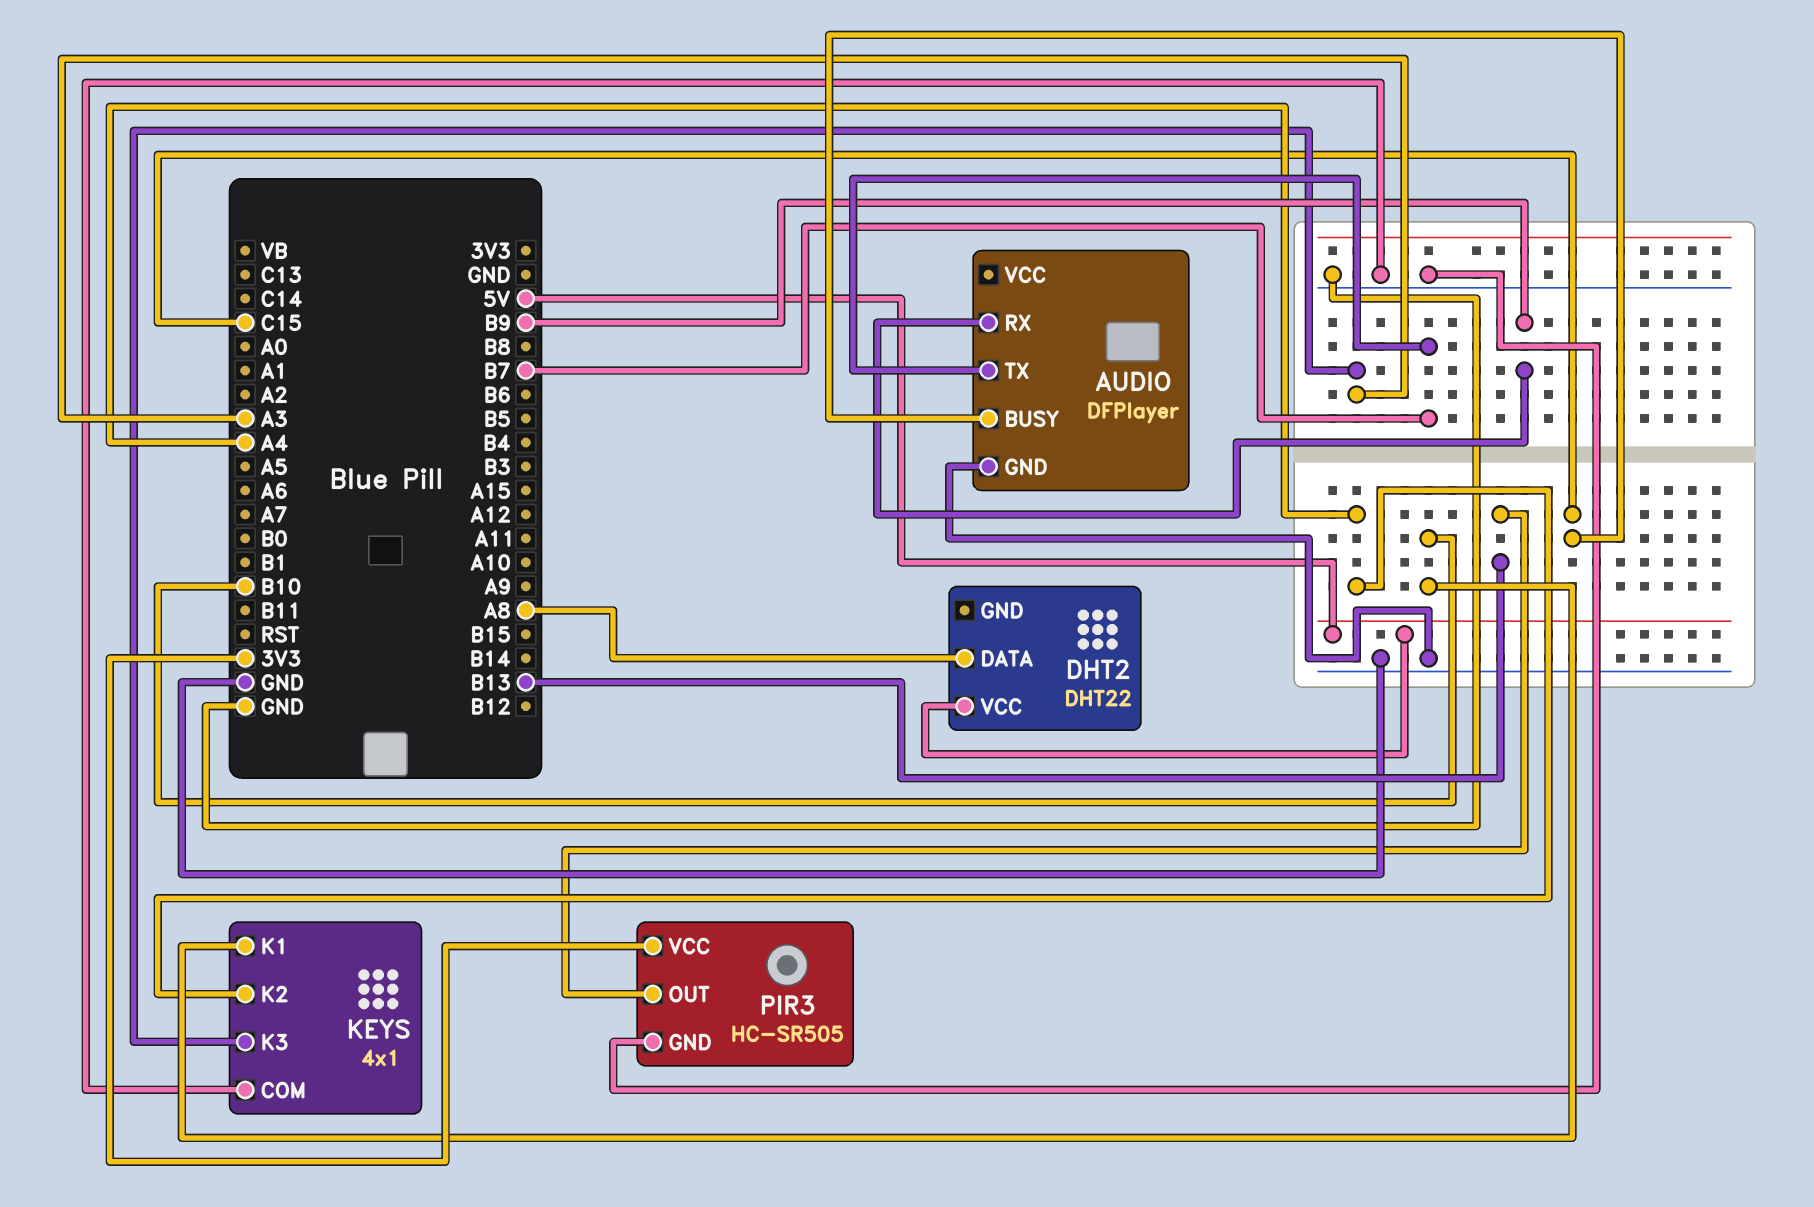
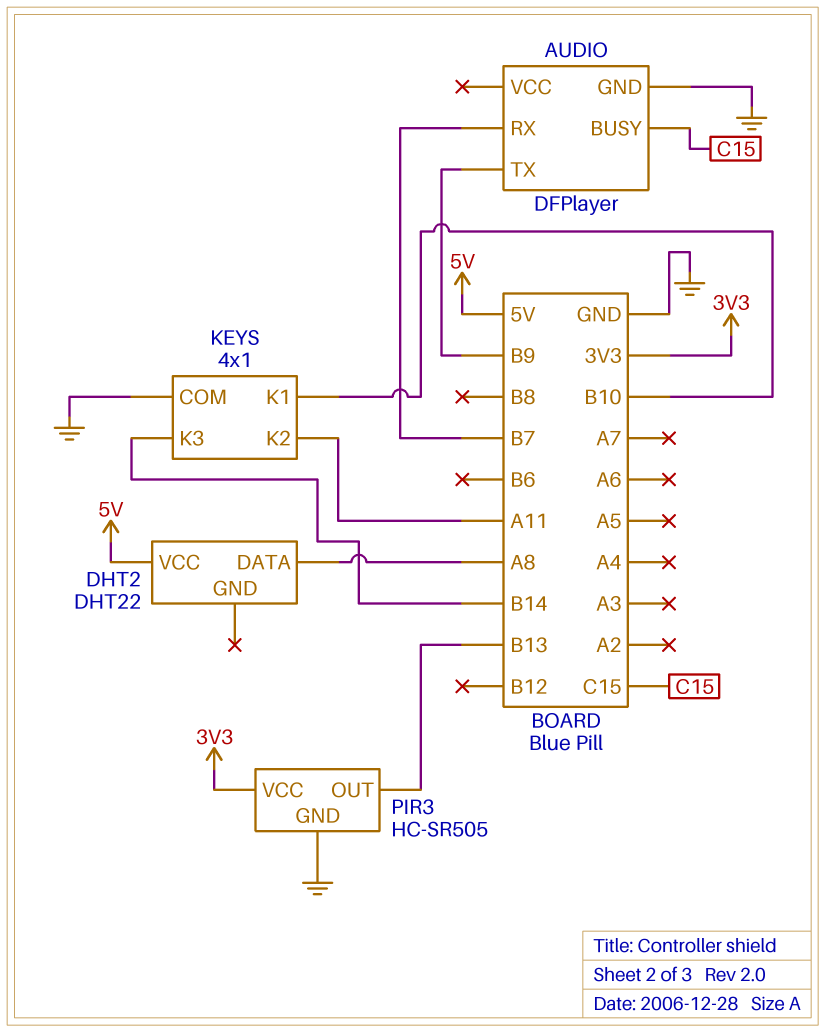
AUDIO pin RX: B9 -> B7
AUDIO pin TX: B7 -> B9
KEYS pin K2: A4 -> A11
KEYS pin K3: A3 -> B14

